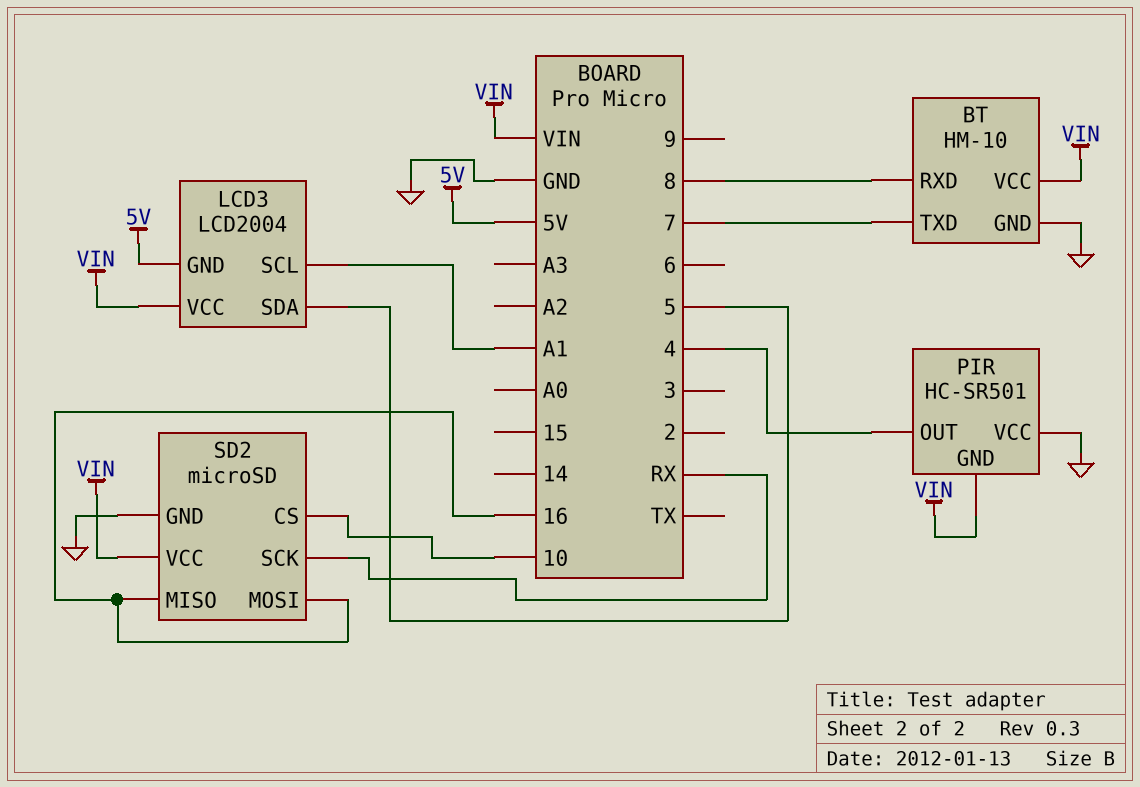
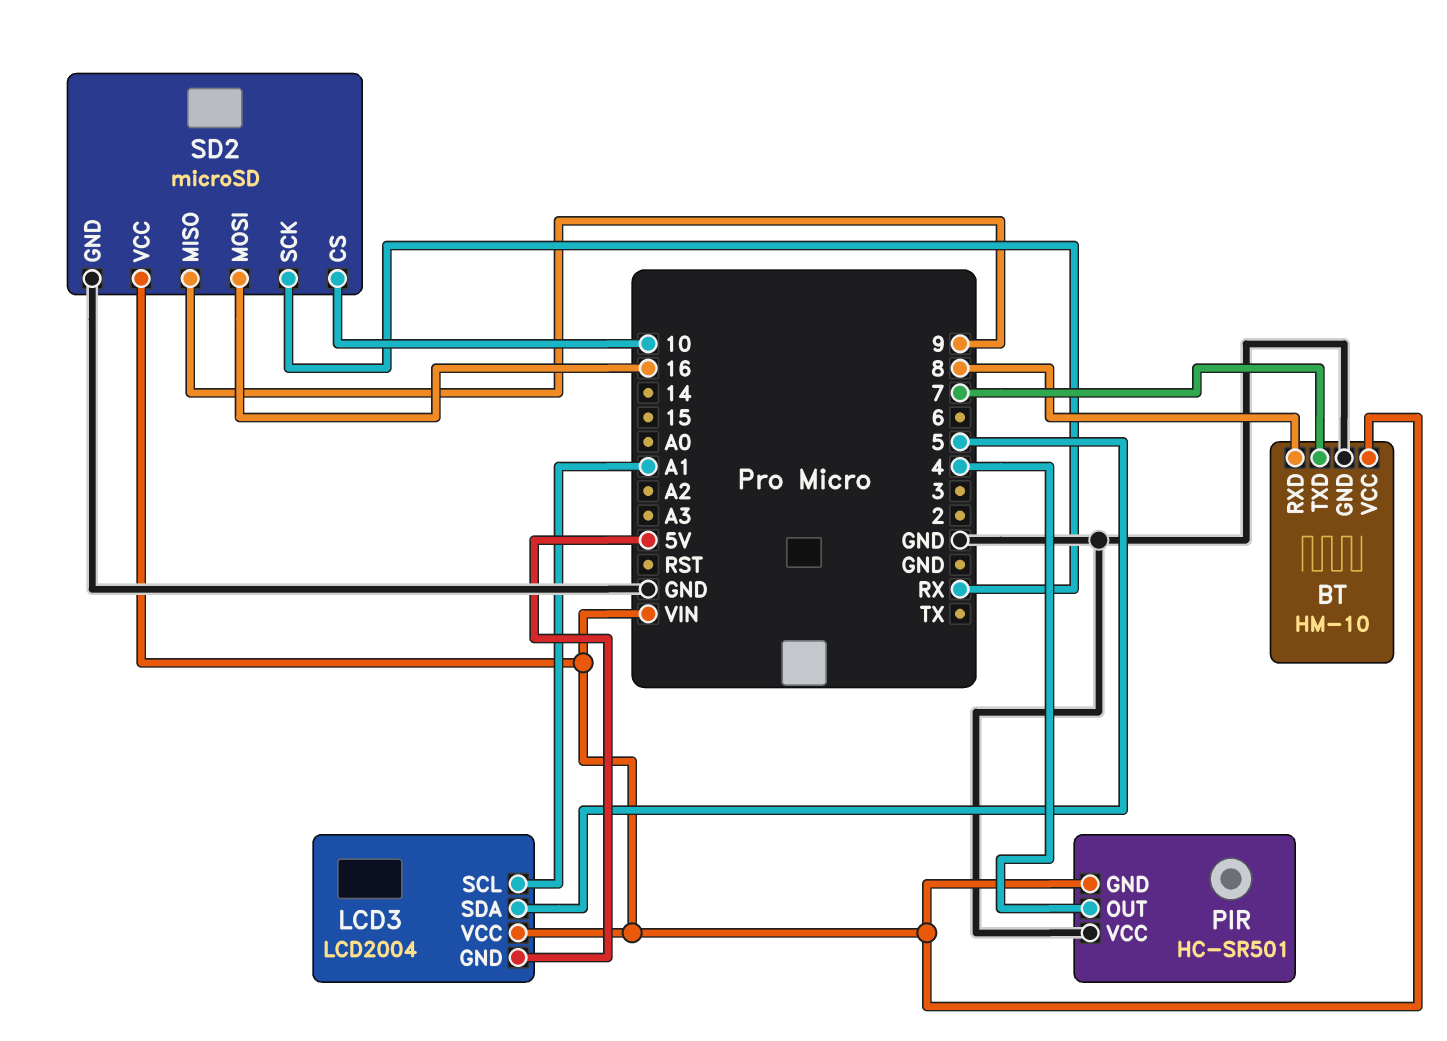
SD2 pin MISO: 16 -> 9

